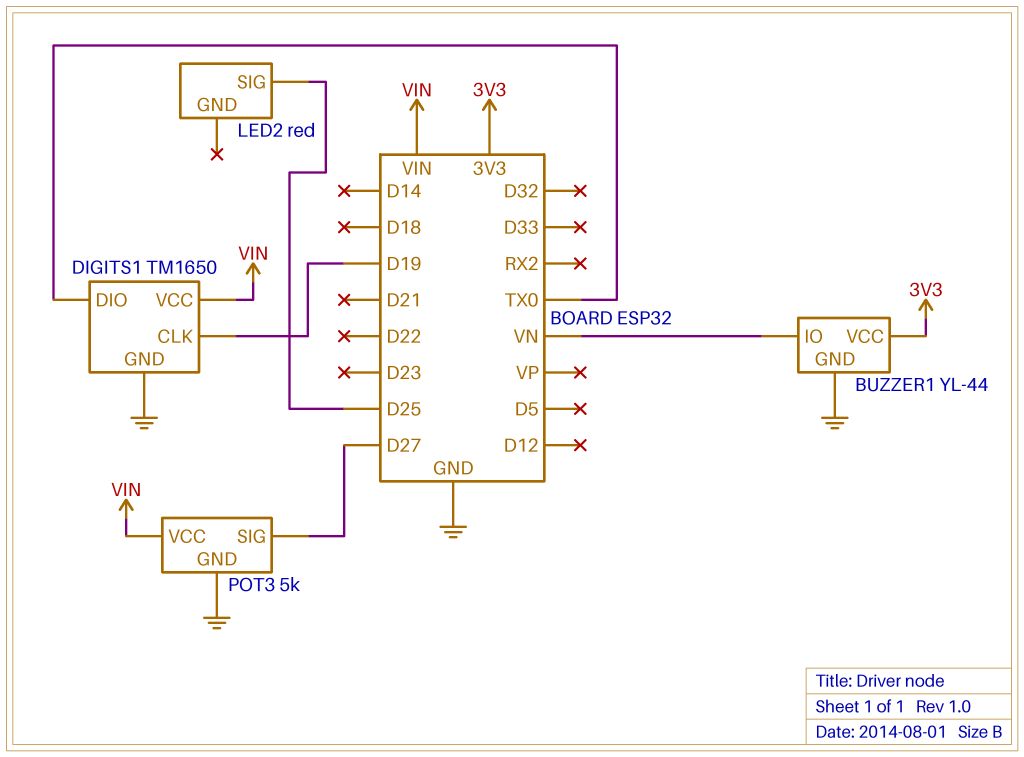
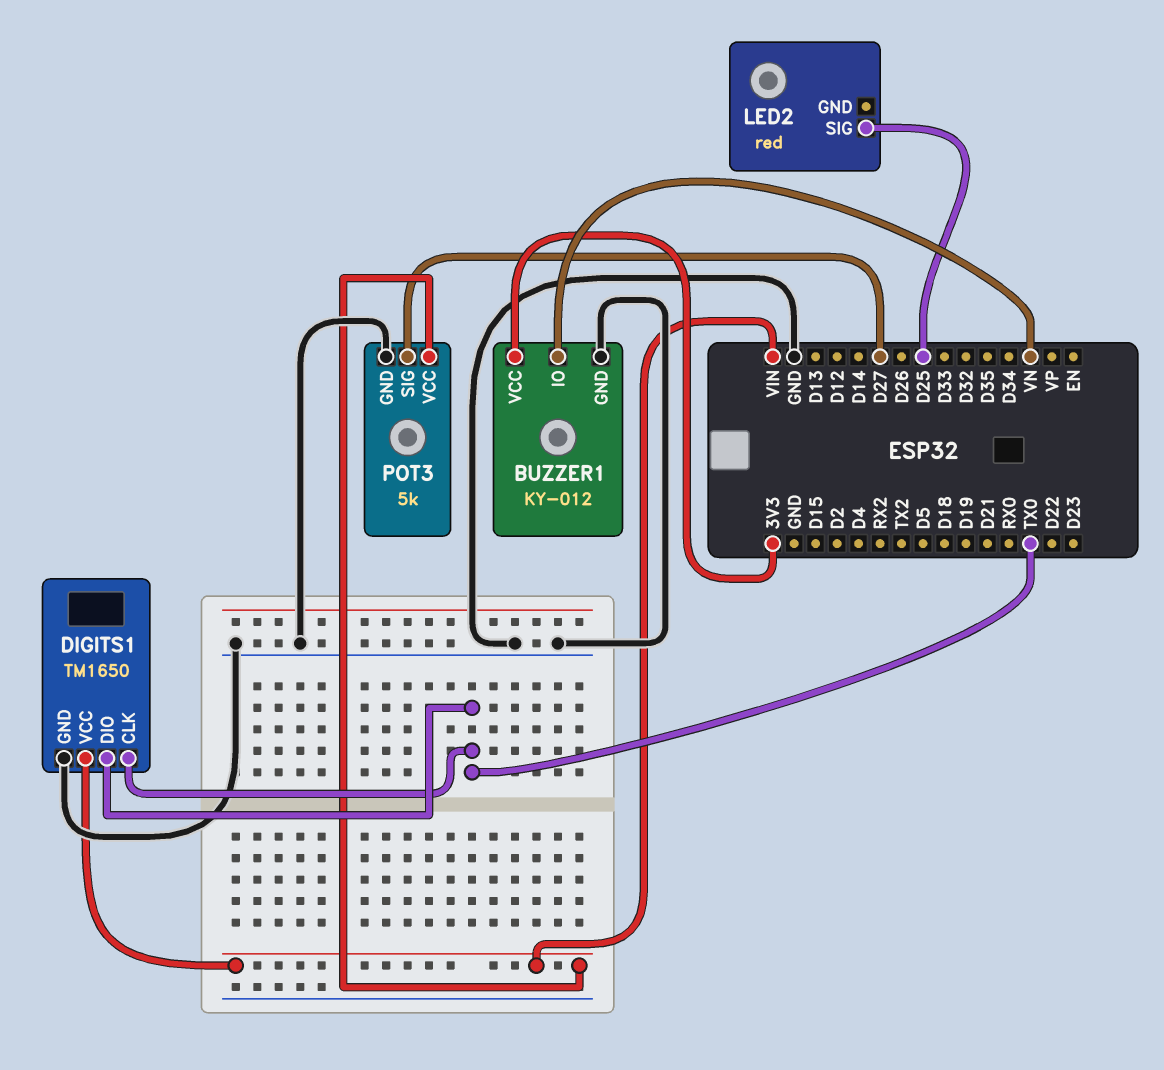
BUZZER1: YL-44 -> KY-012
DIGITS1 pin CLK: D19 -> TX0

